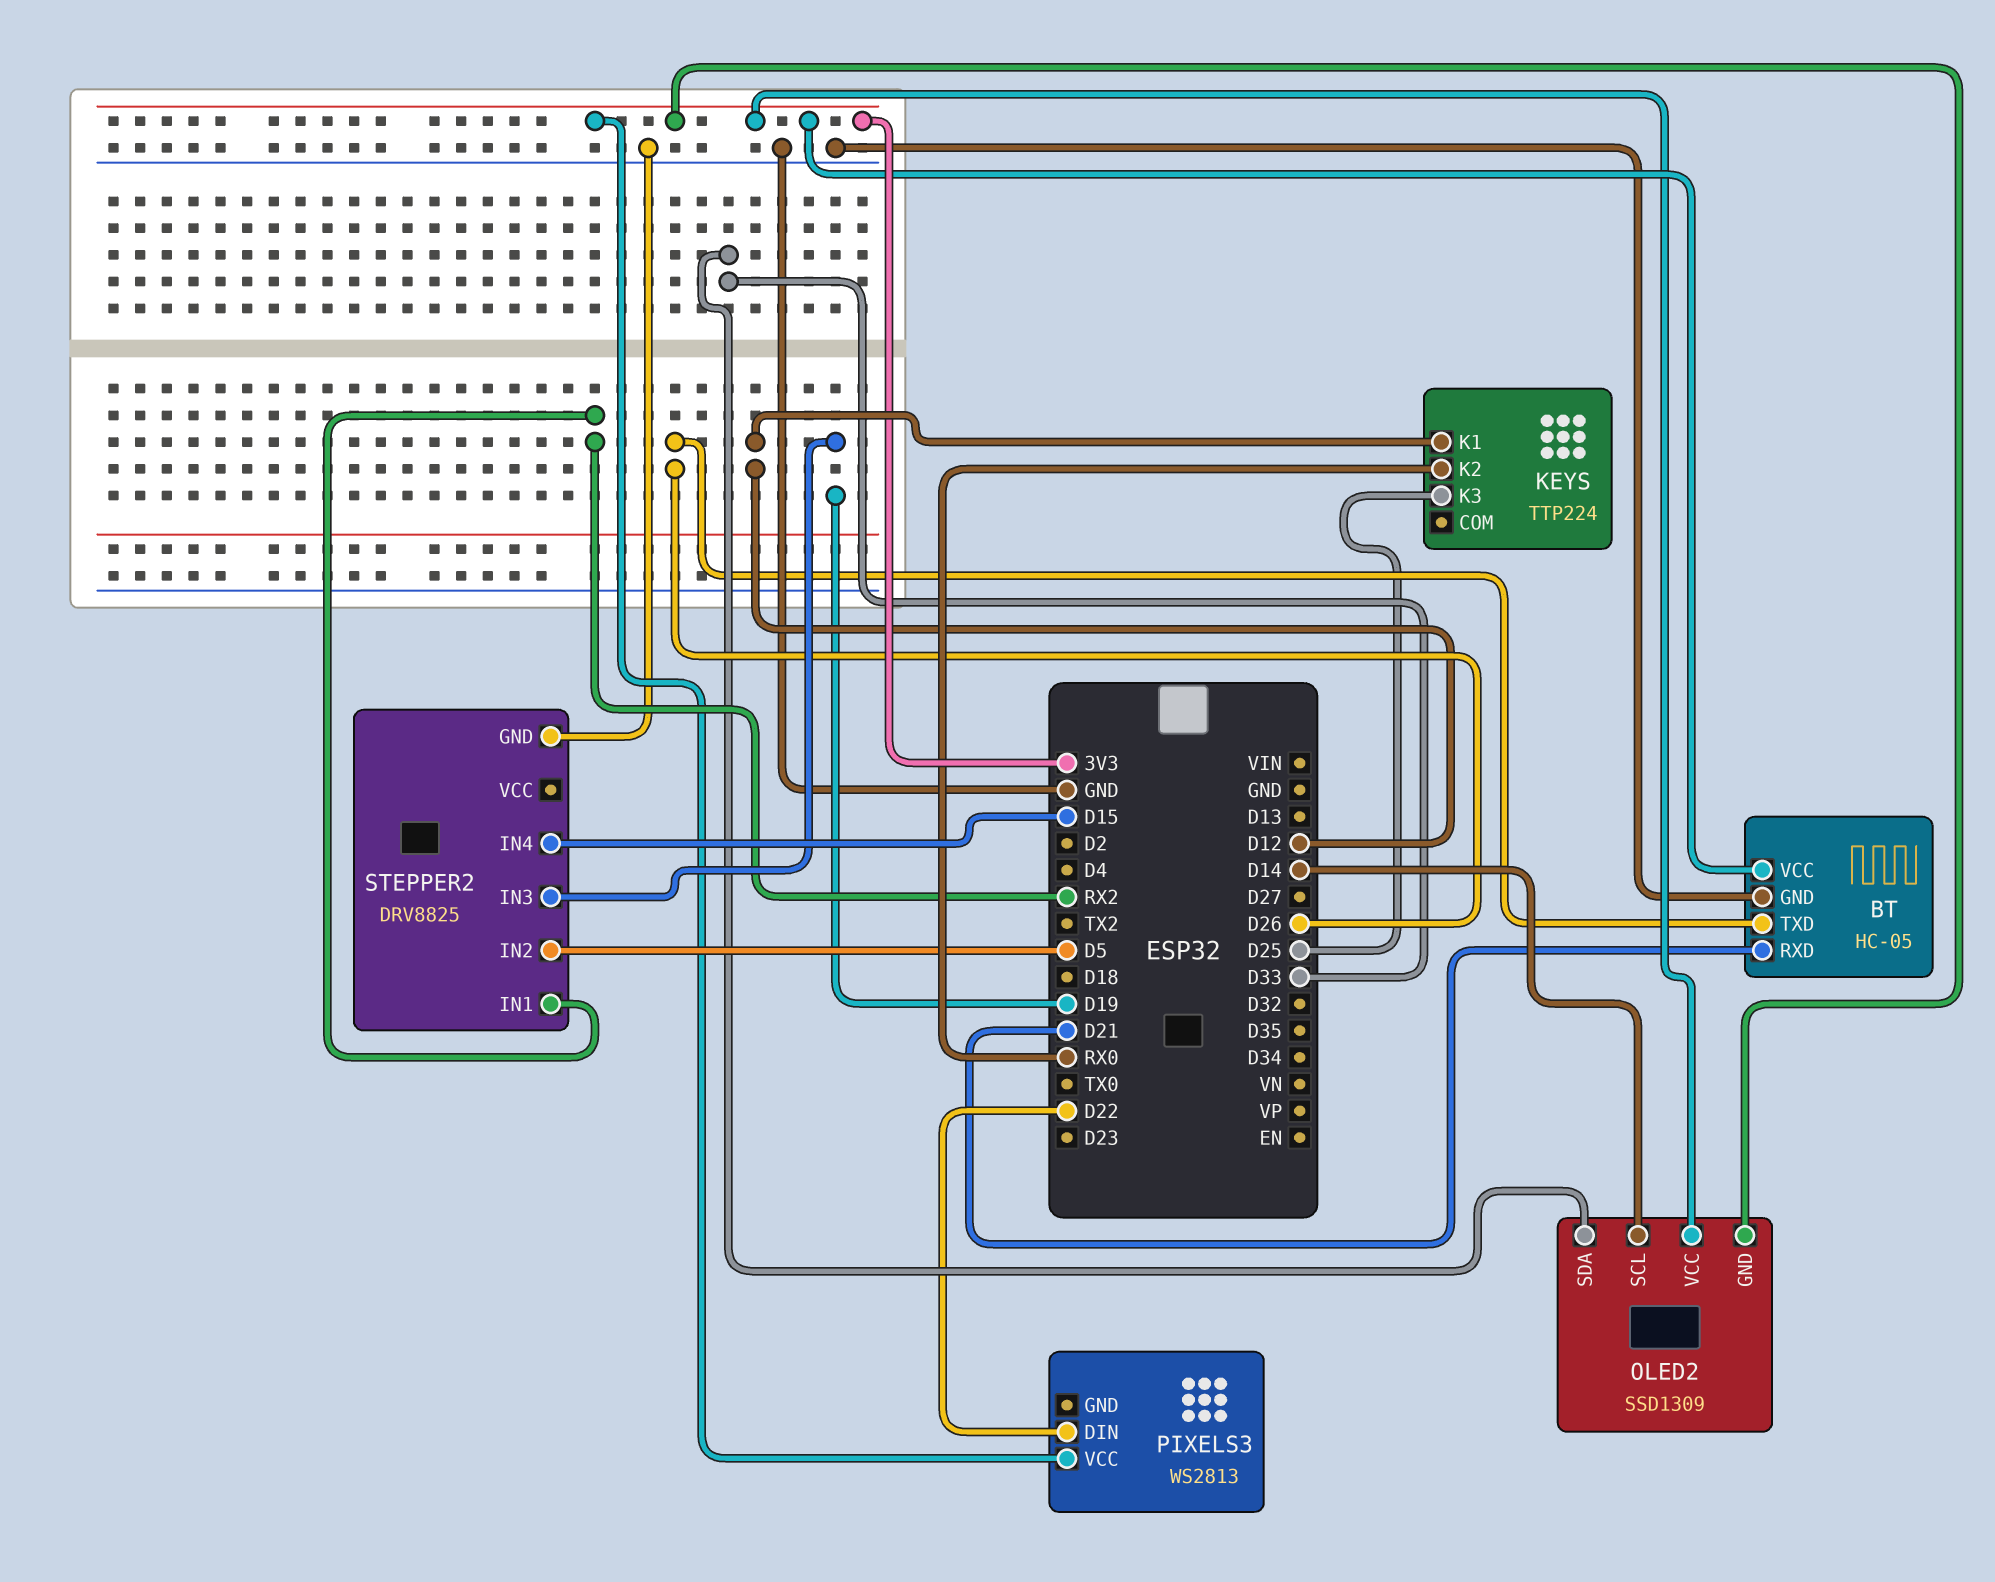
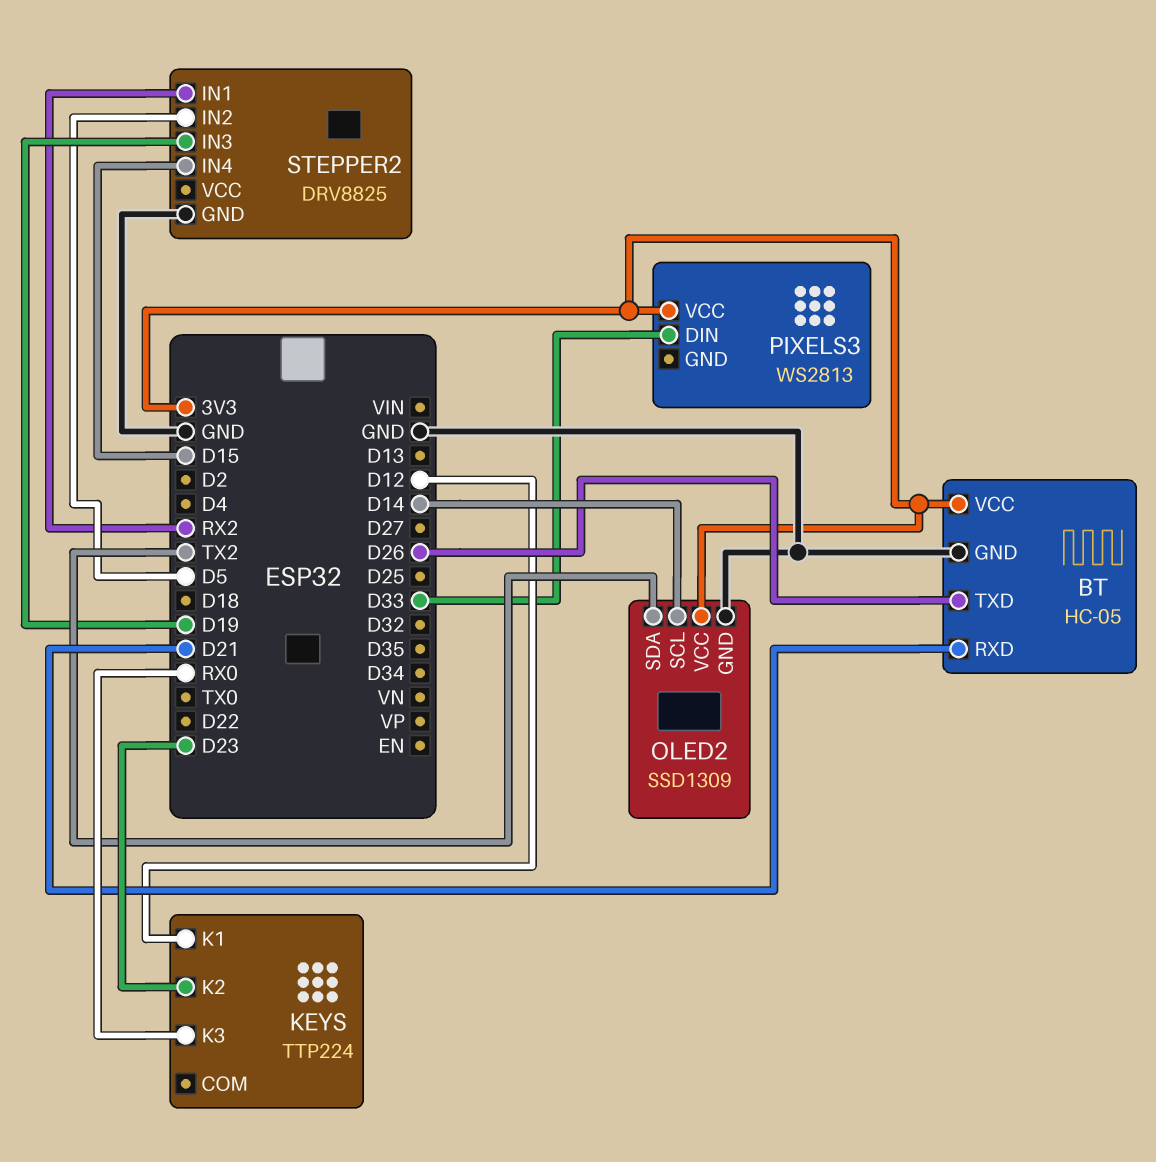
KEYS pin K2: RX0 -> D23
KEYS pin K3: D25 -> RX0
OLED2 pin GND: 3V3 -> GND
OLED2 pin SDA: D33 -> TX2
PIXELS3 pin DIN: D22 -> D33

